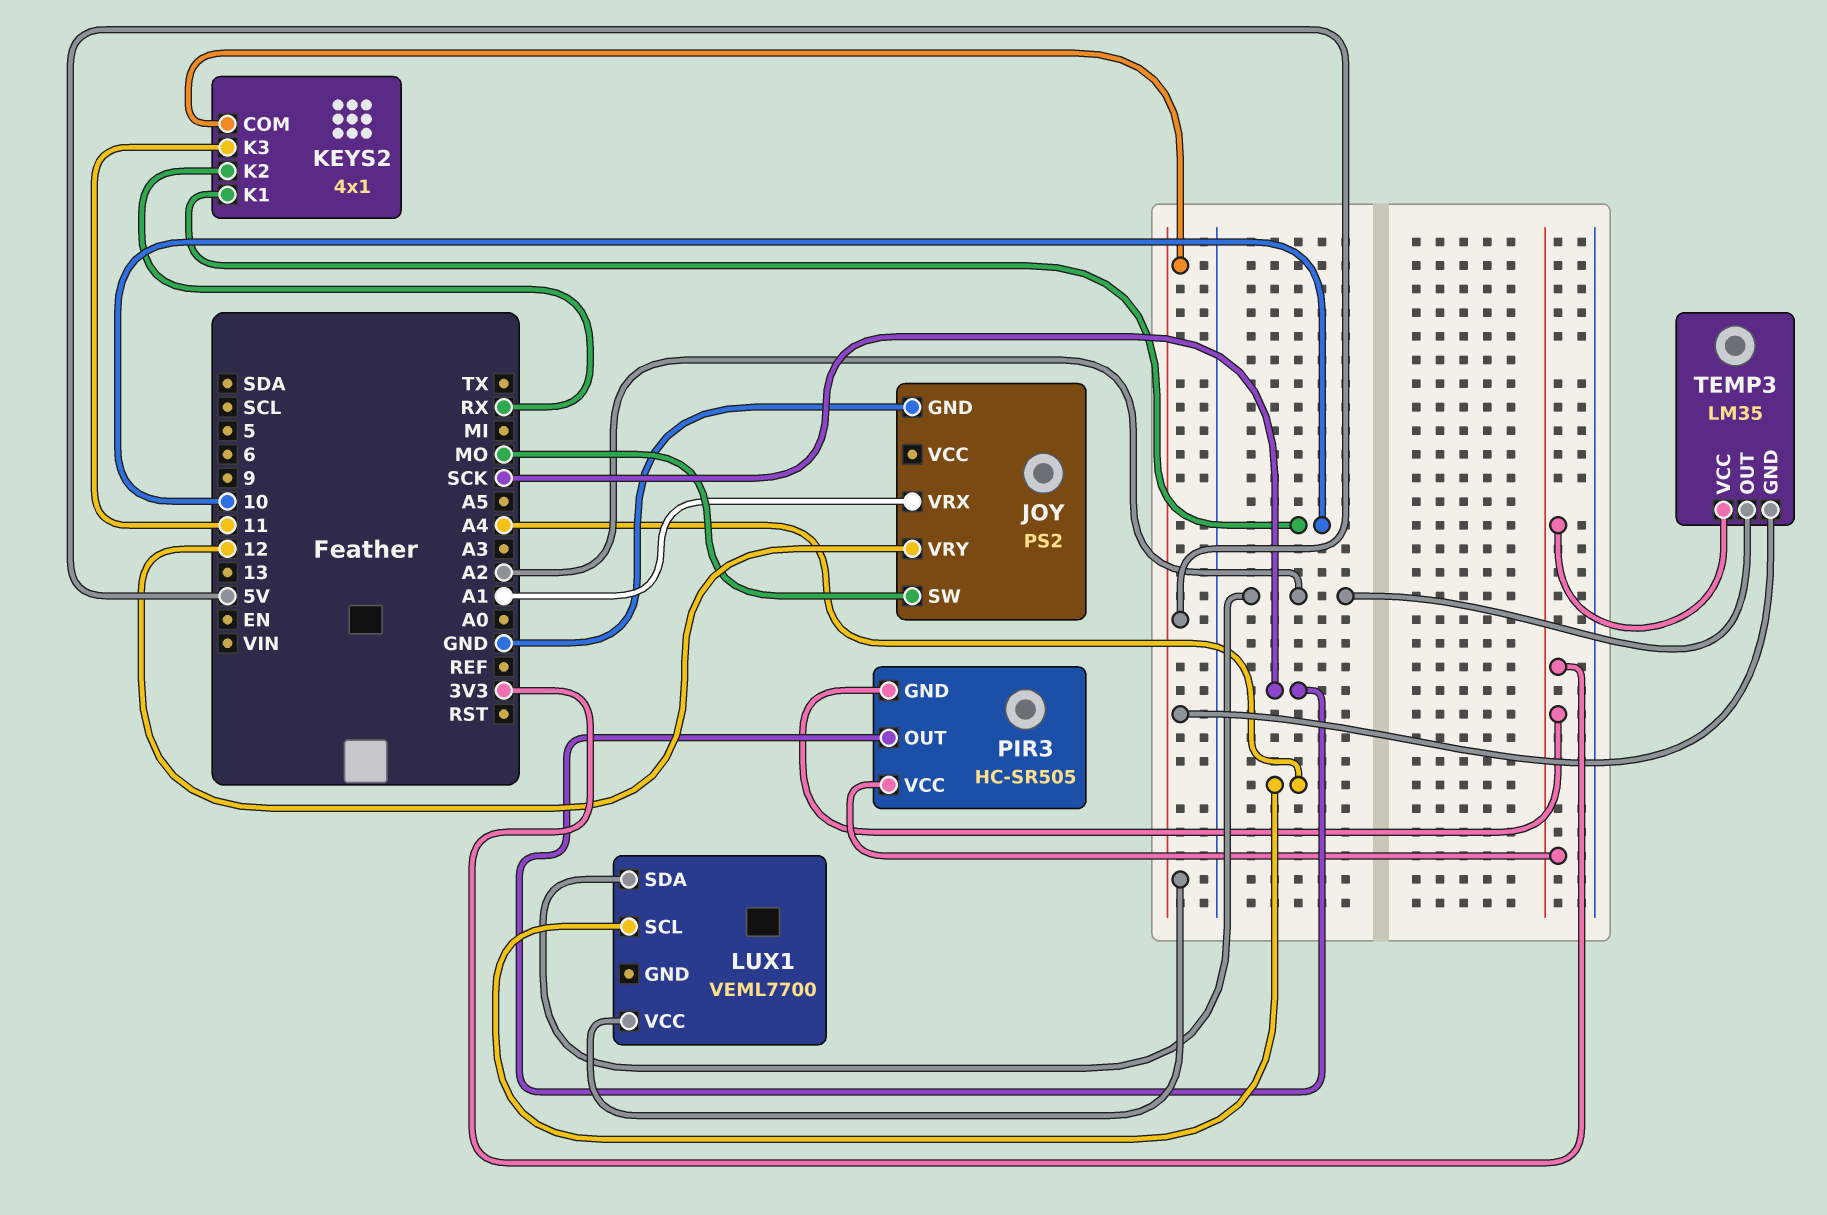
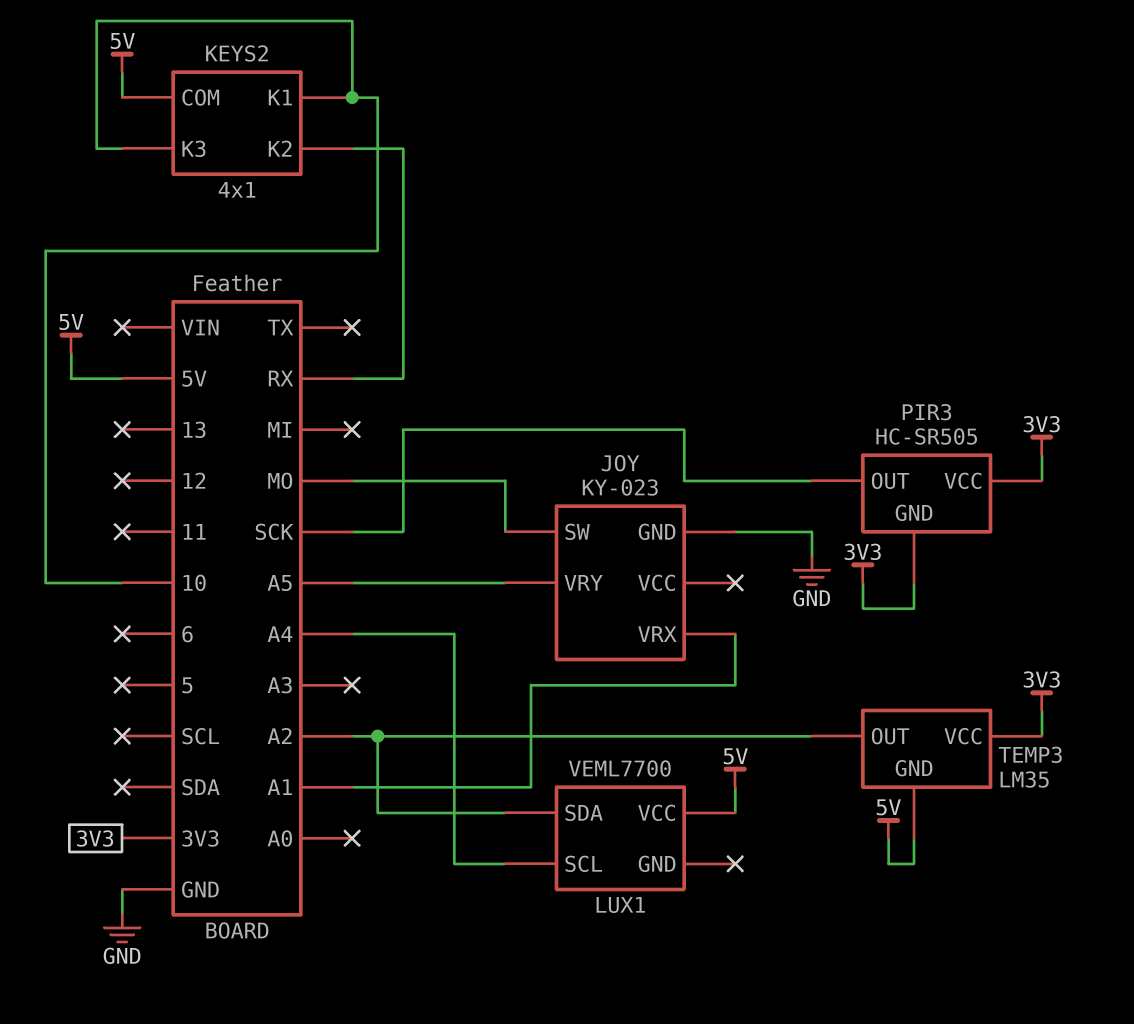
JOY: PS2 -> KY-023
JOY pin VRY: 12 -> A5
KEYS2 pin K3: 11 -> 10

